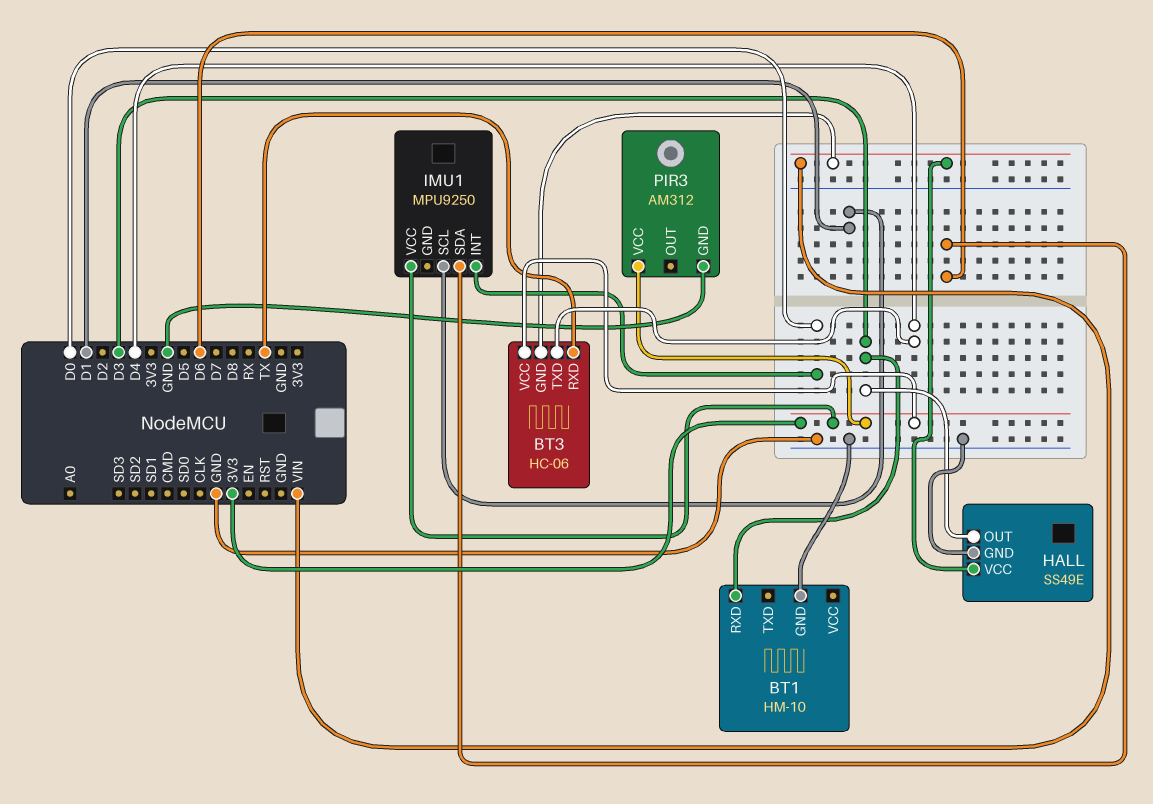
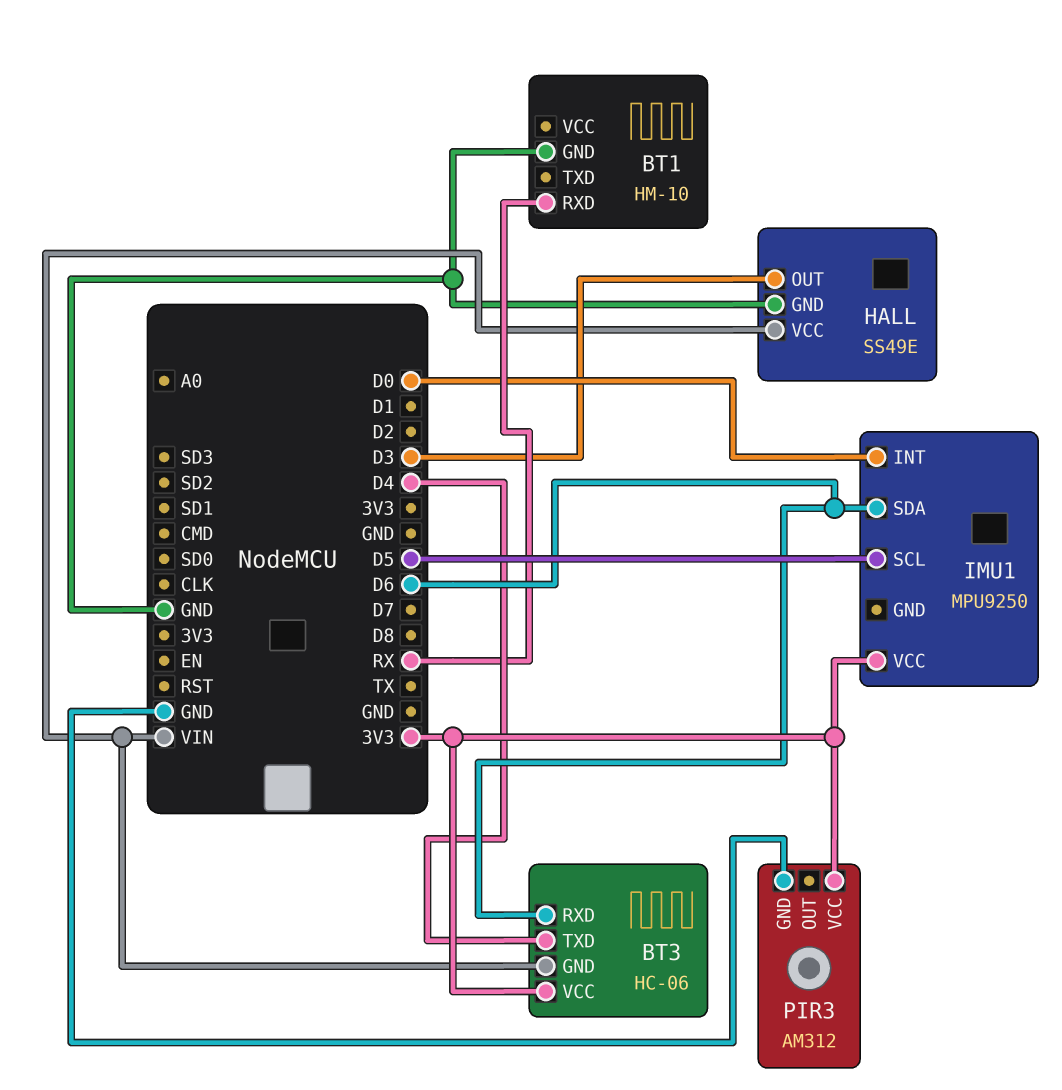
BT1 pin RXD: D3 -> RX
BT3 pin RXD: TX -> D6
IMU1 pin SCL: D1 -> D5

